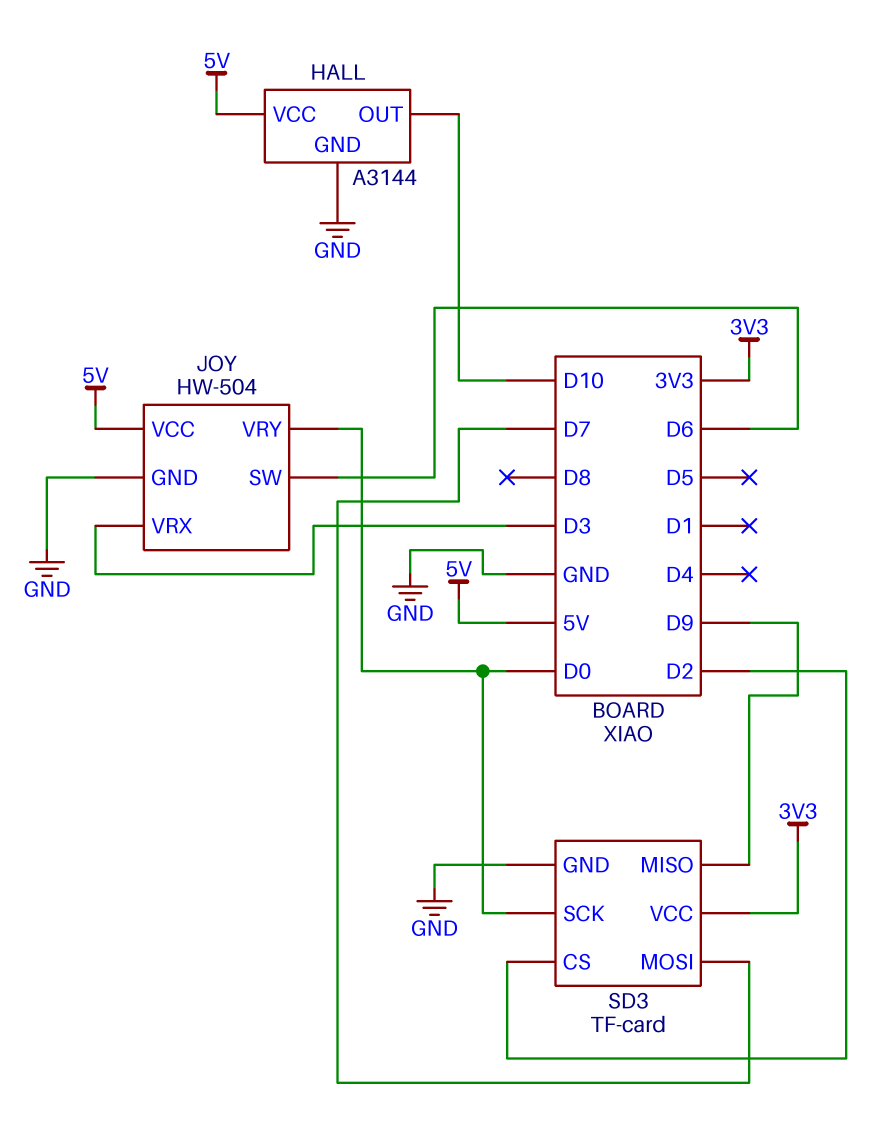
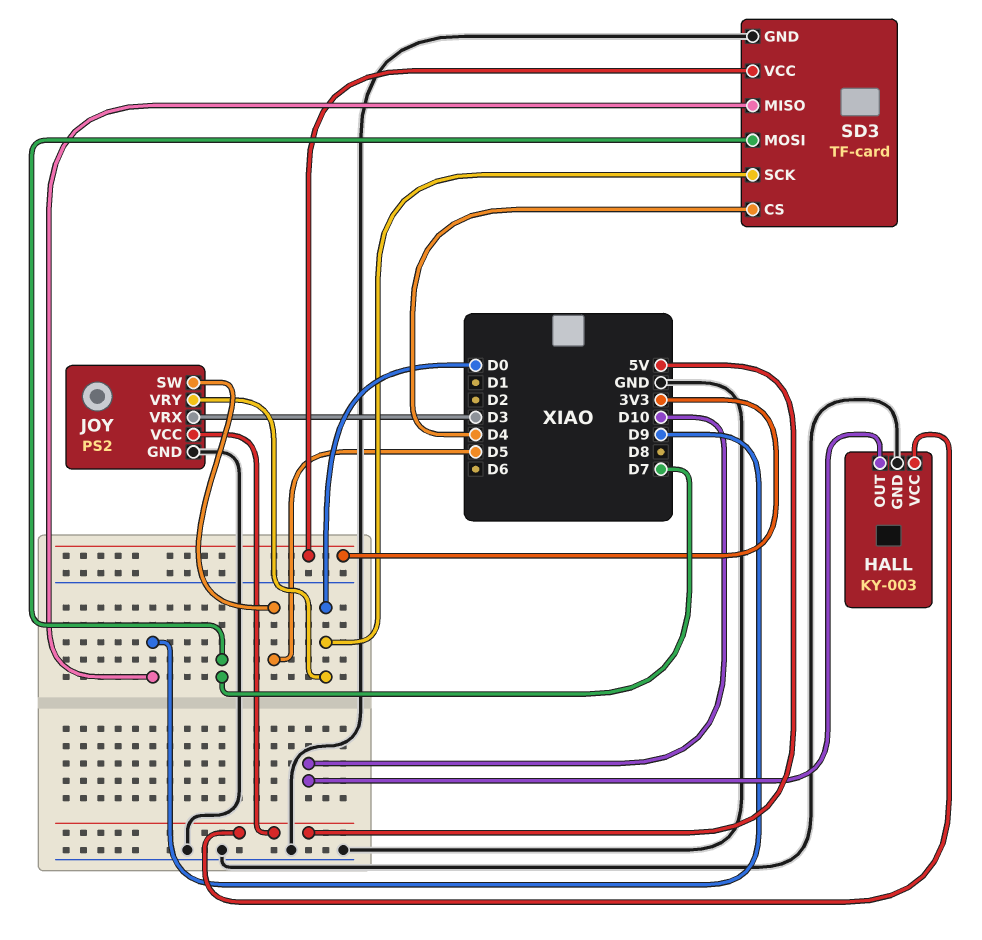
HALL: A3144 -> KY-003
JOY: HW-504 -> PS2
JOY pin SW: D6 -> D5
SD3 pin CS: D2 -> D4

